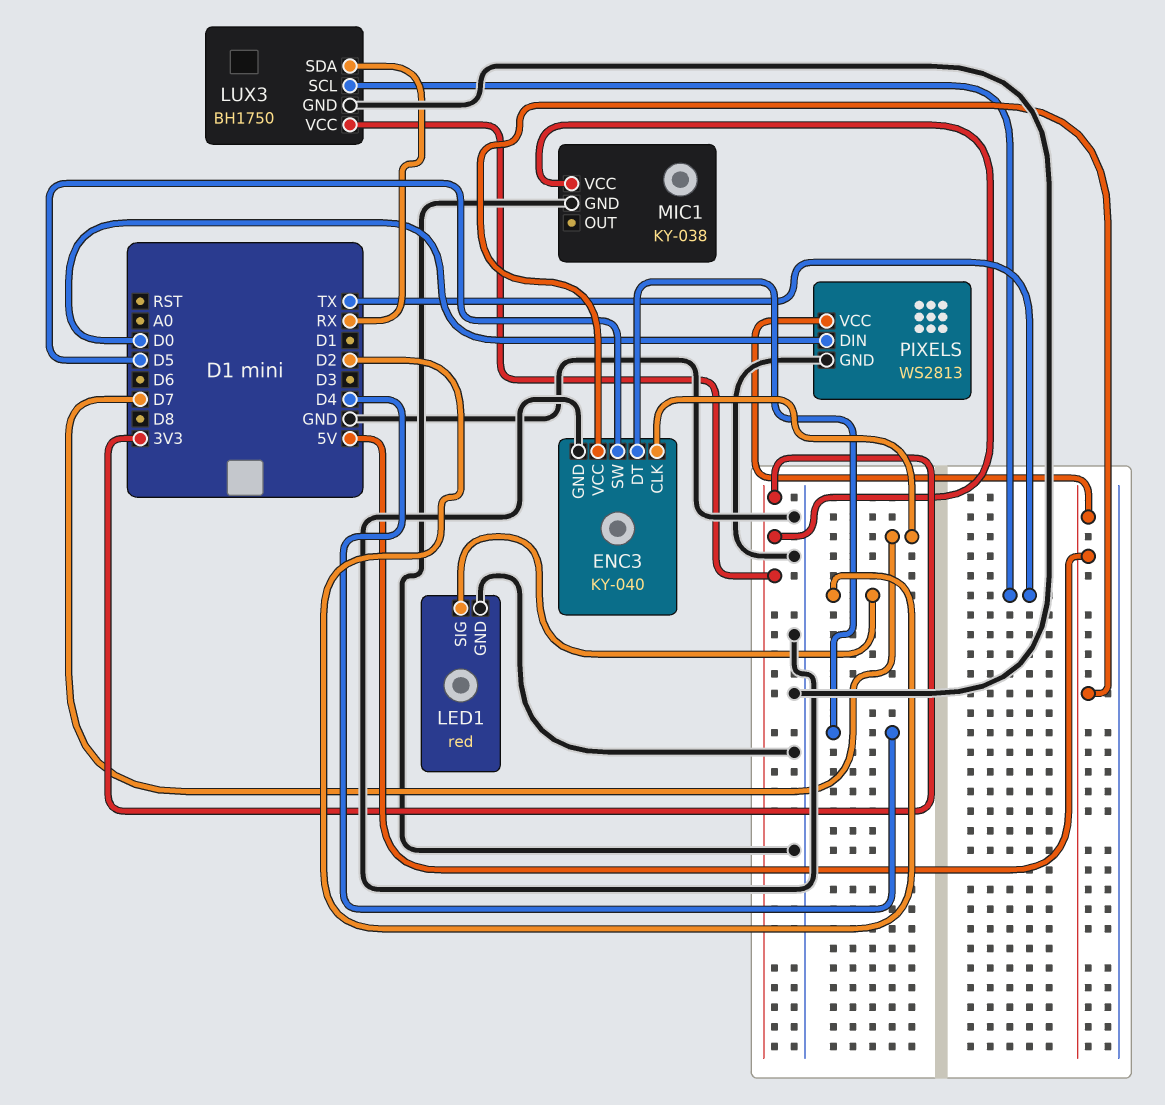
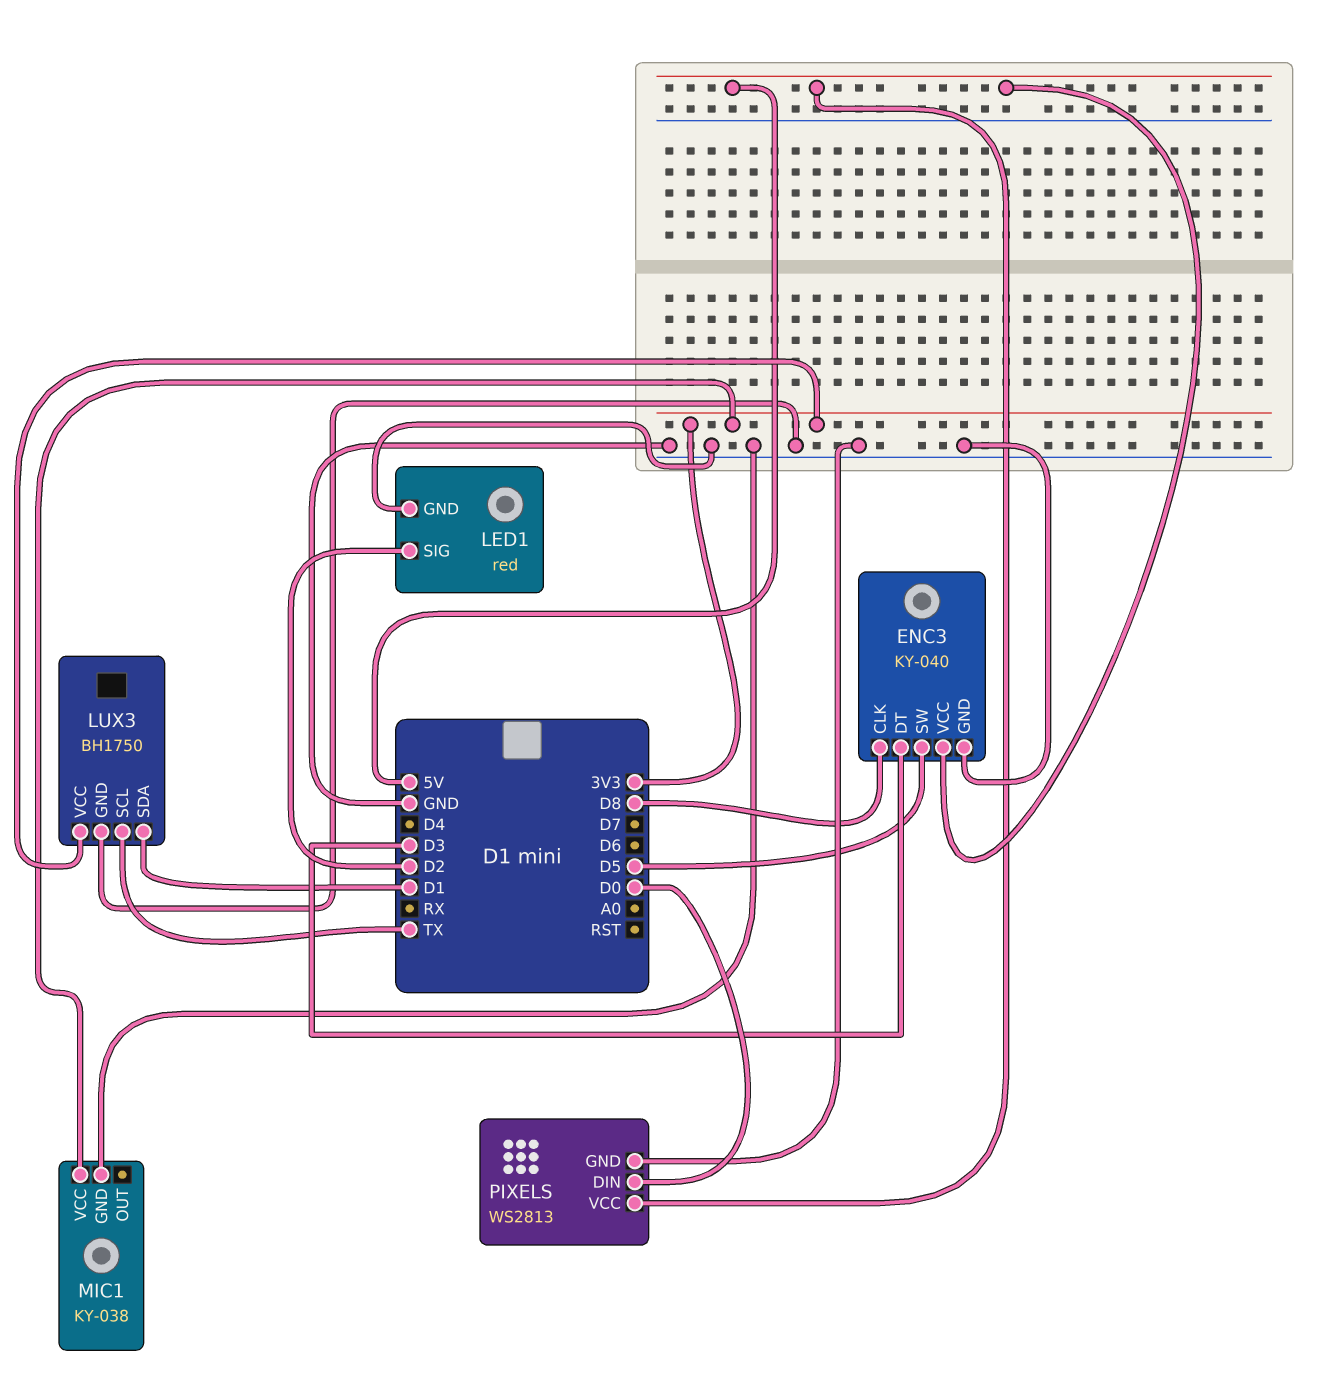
ENC3 pin CLK: D7 -> D8
ENC3 pin DT: D4 -> D3
LUX3 pin SDA: RX -> D1

